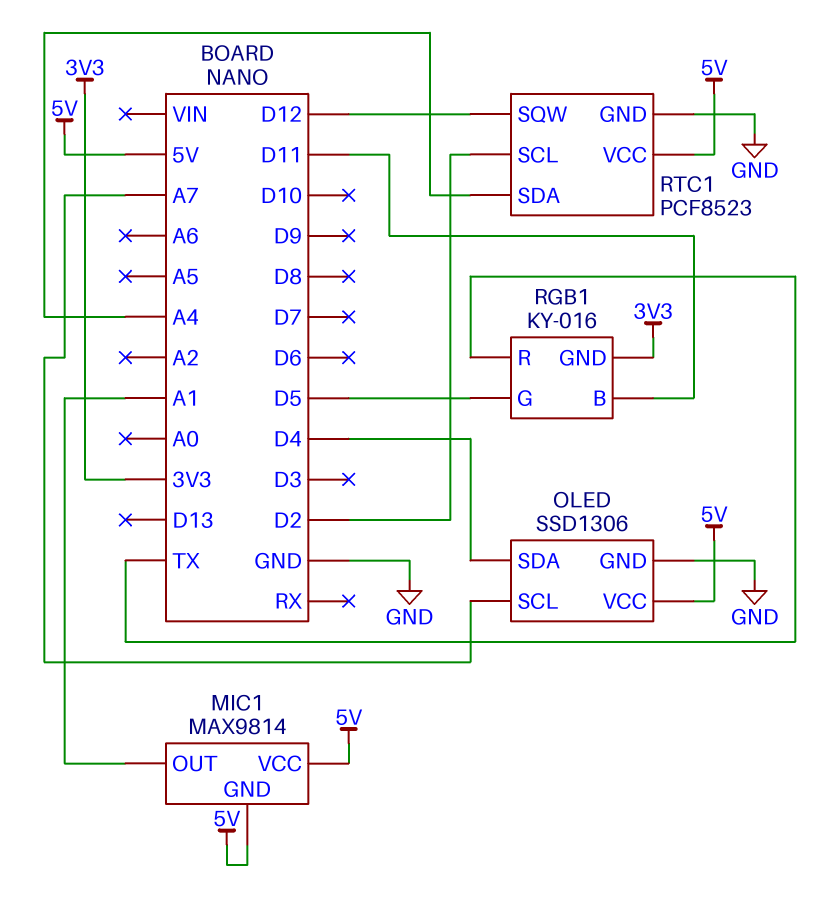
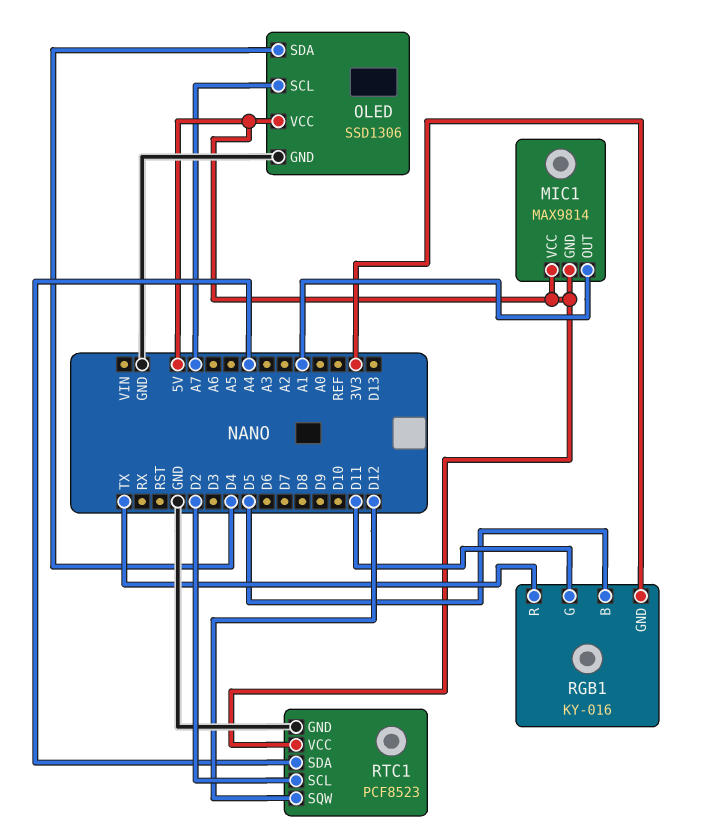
RGB1 pin B: D11 -> D5
RGB1 pin G: D5 -> D11

